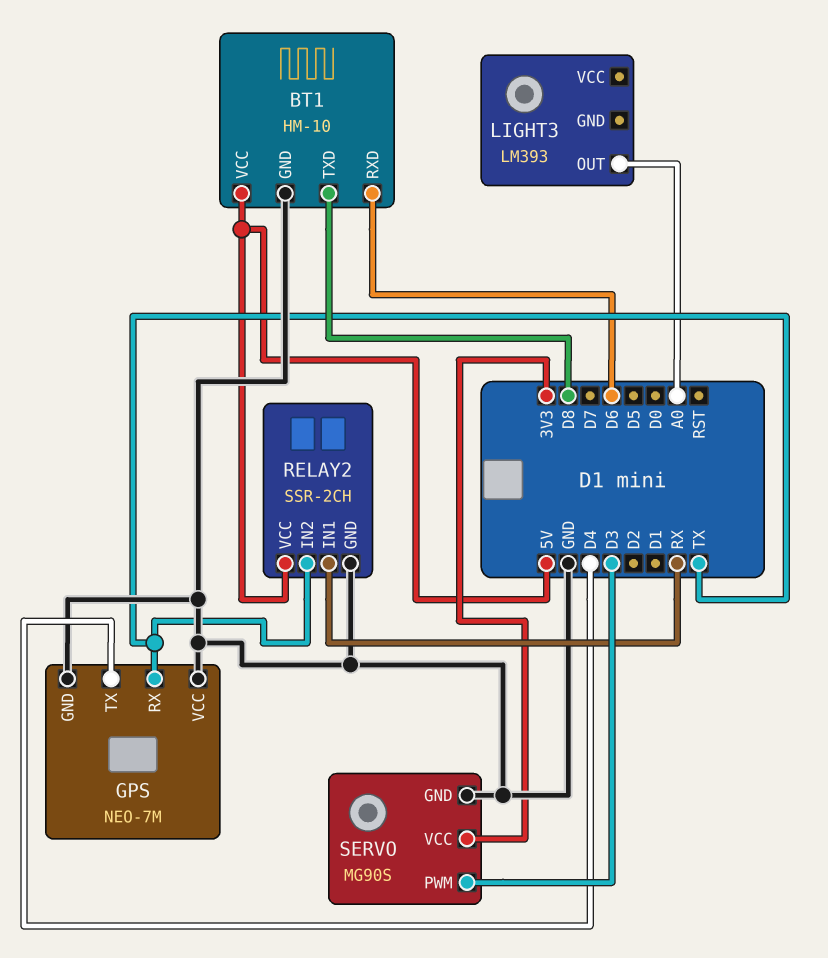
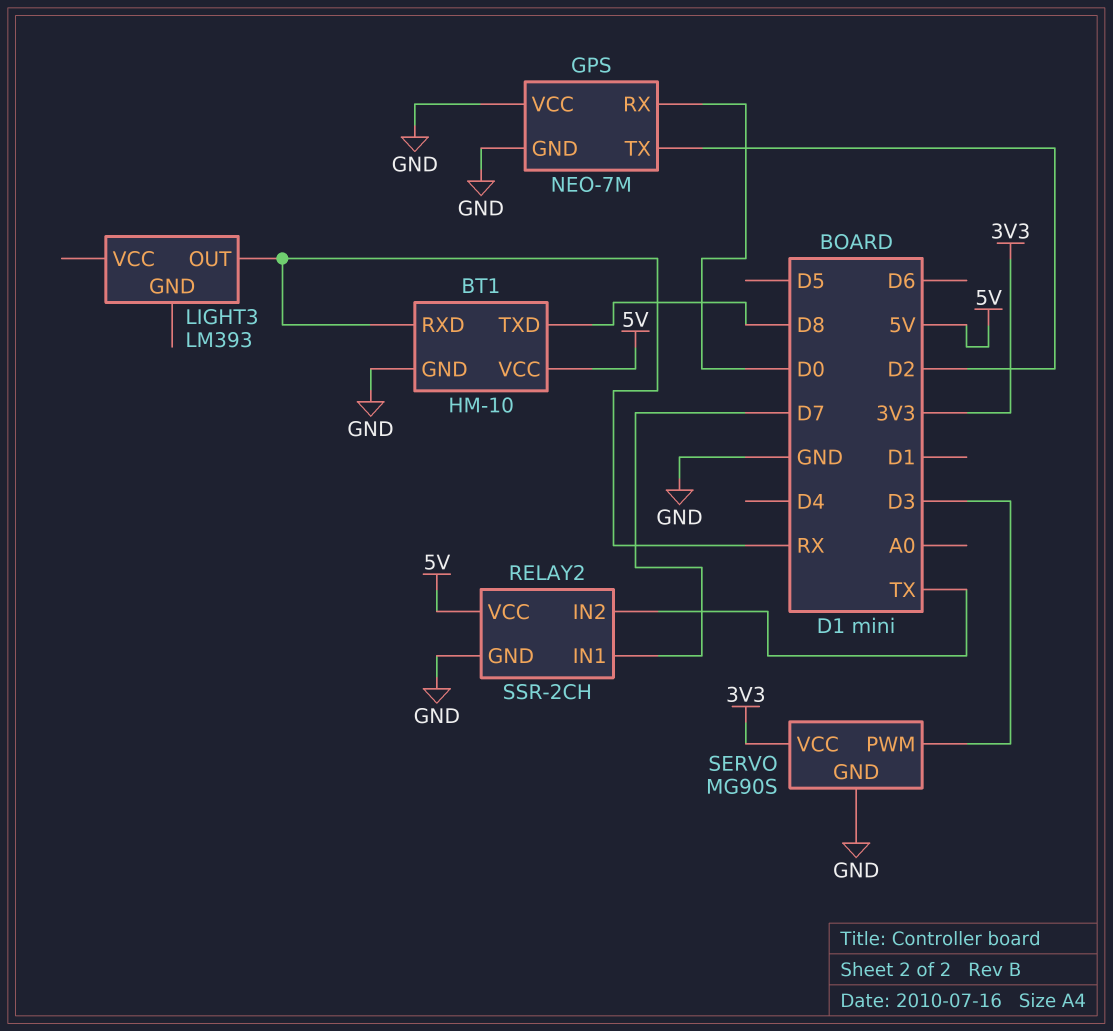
BT1 pin RXD: D6 -> RX
GPS pin RX: TX -> D0
GPS pin TX: D4 -> D2
LIGHT3 pin OUT: A0 -> RX
RELAY2 pin IN1: RX -> D7

